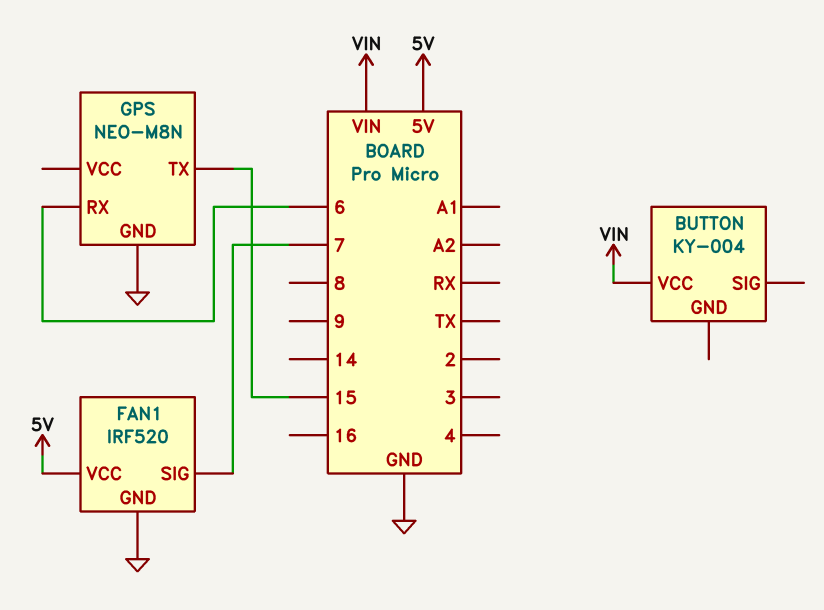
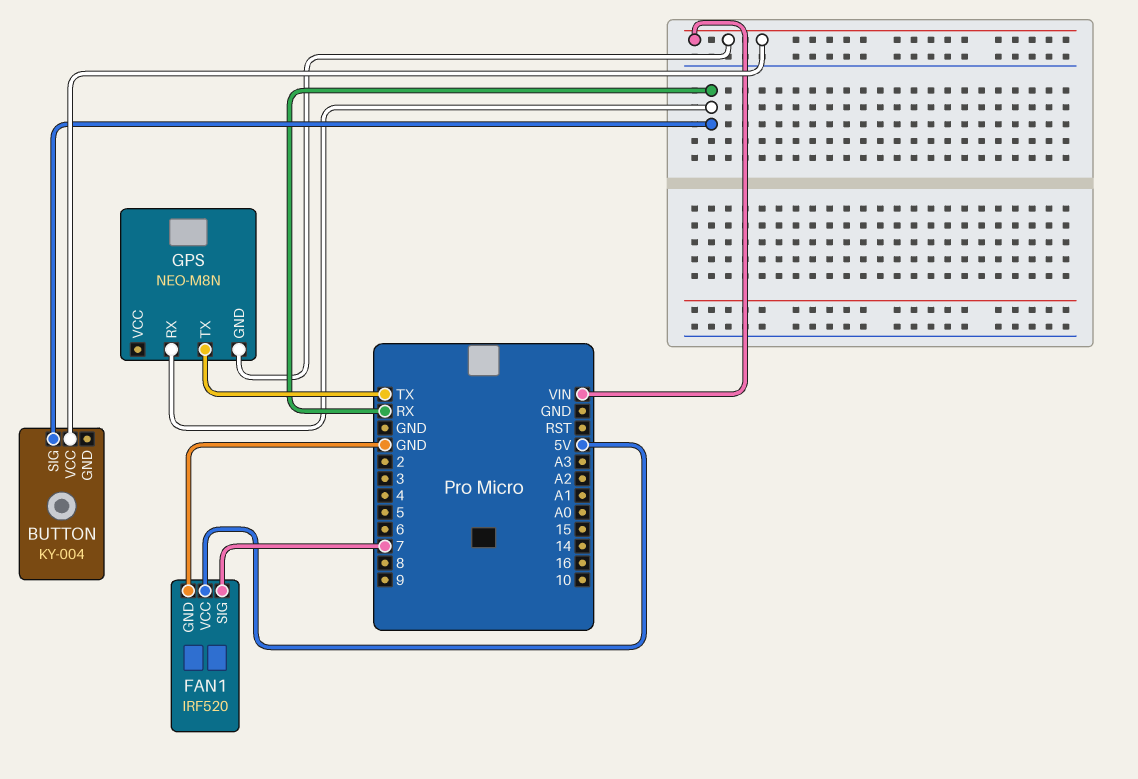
BUTTON pin SIG: none -> RX
GPS pin GND: GND -> VIN
GPS pin RX: 6 -> RX
GPS pin TX: 15 -> TX

